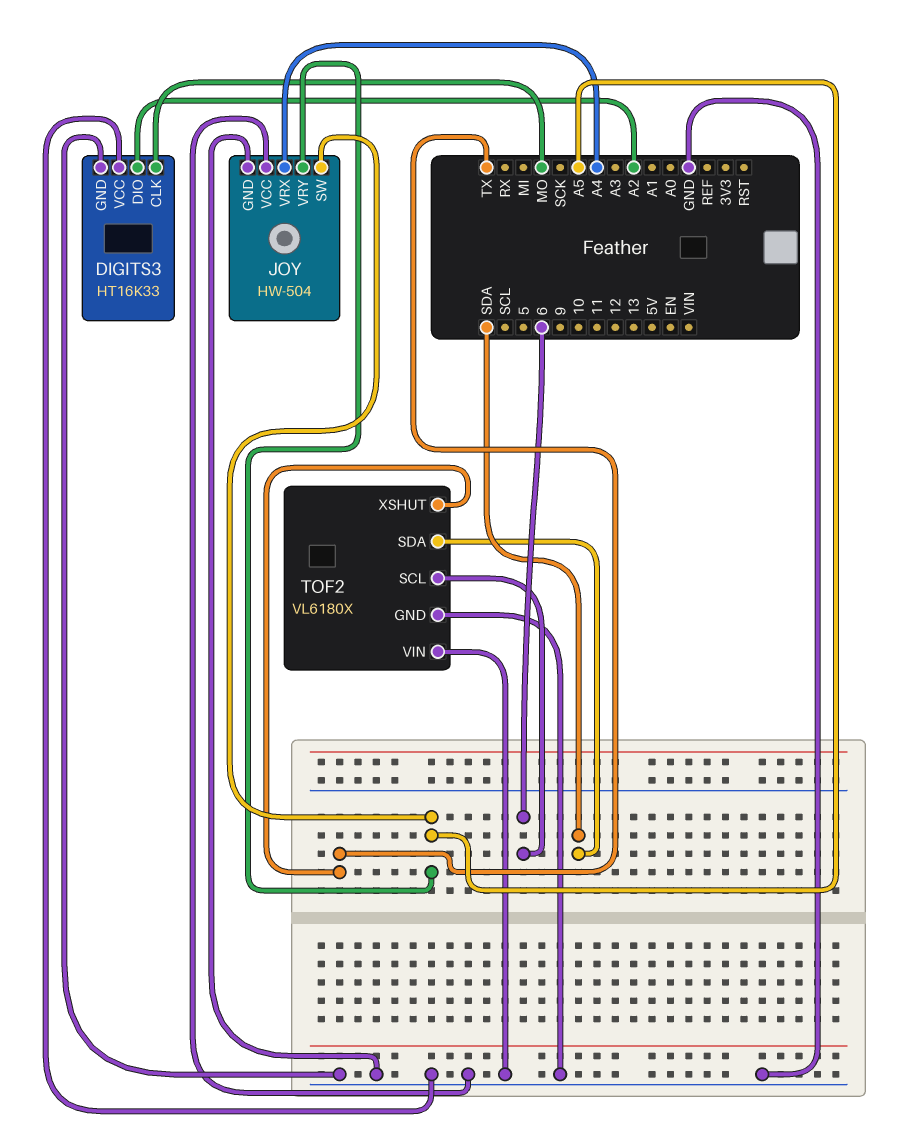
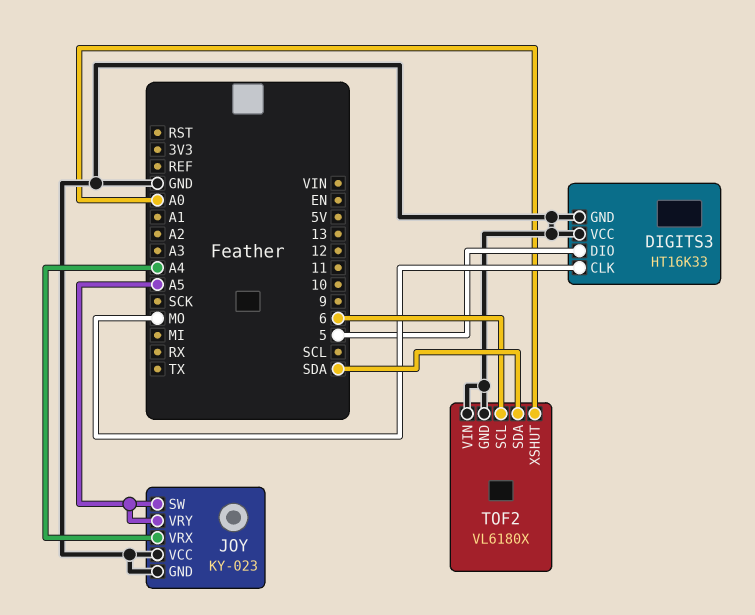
DIGITS3 pin DIO: A2 -> 5
JOY: HW-504 -> KY-023
TOF2 pin XSHUT: TX -> A0

